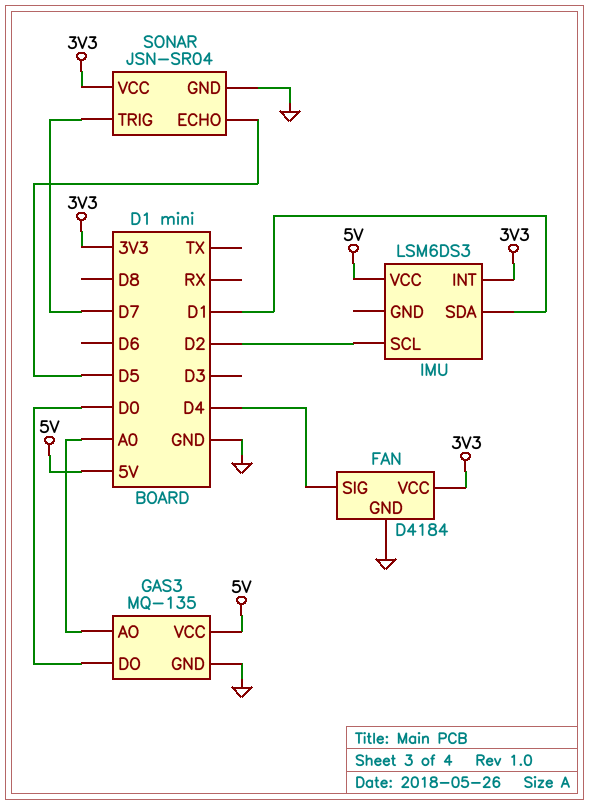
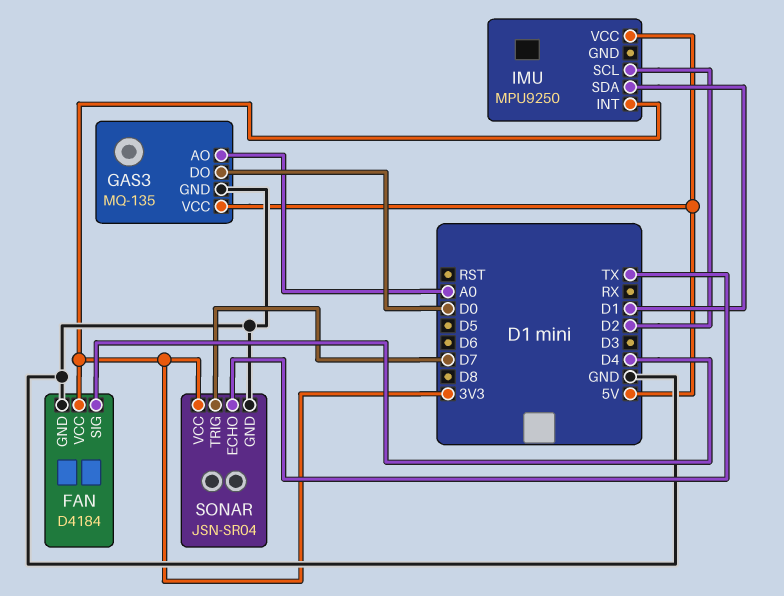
IMU: LSM6DS3 -> MPU9250
SONAR pin ECHO: D5 -> TX

